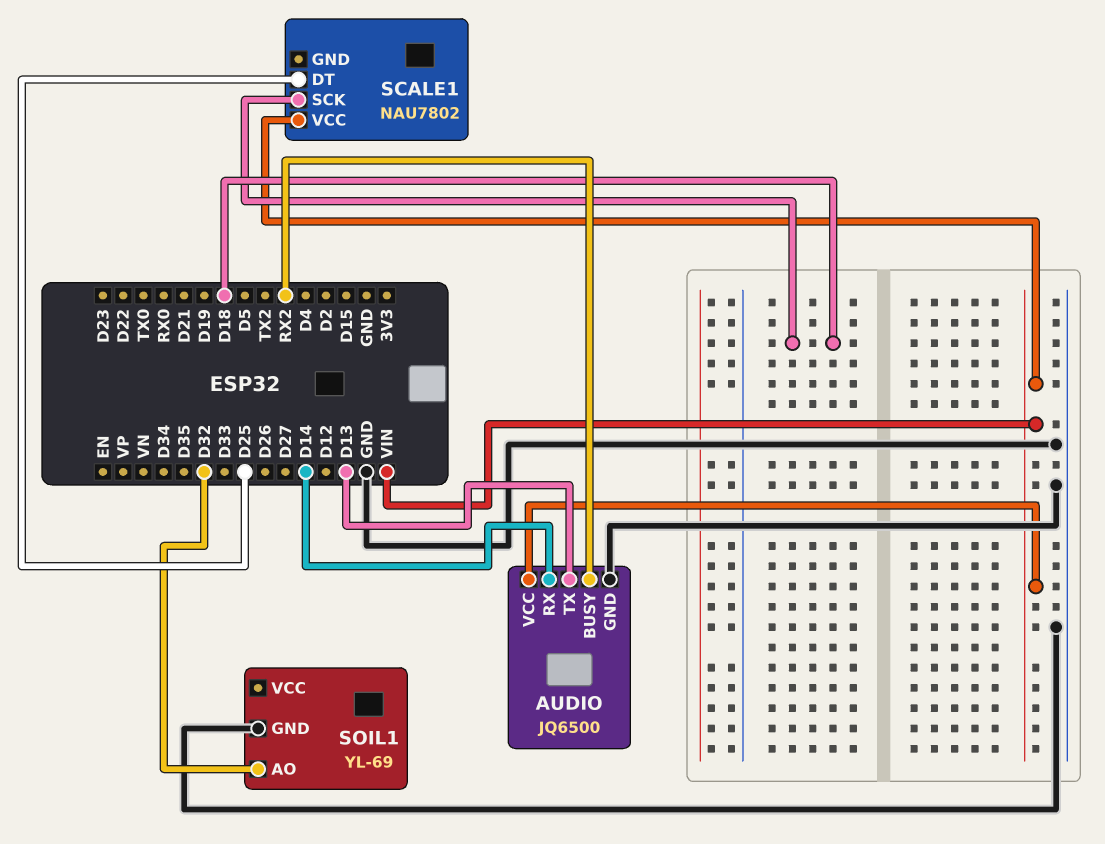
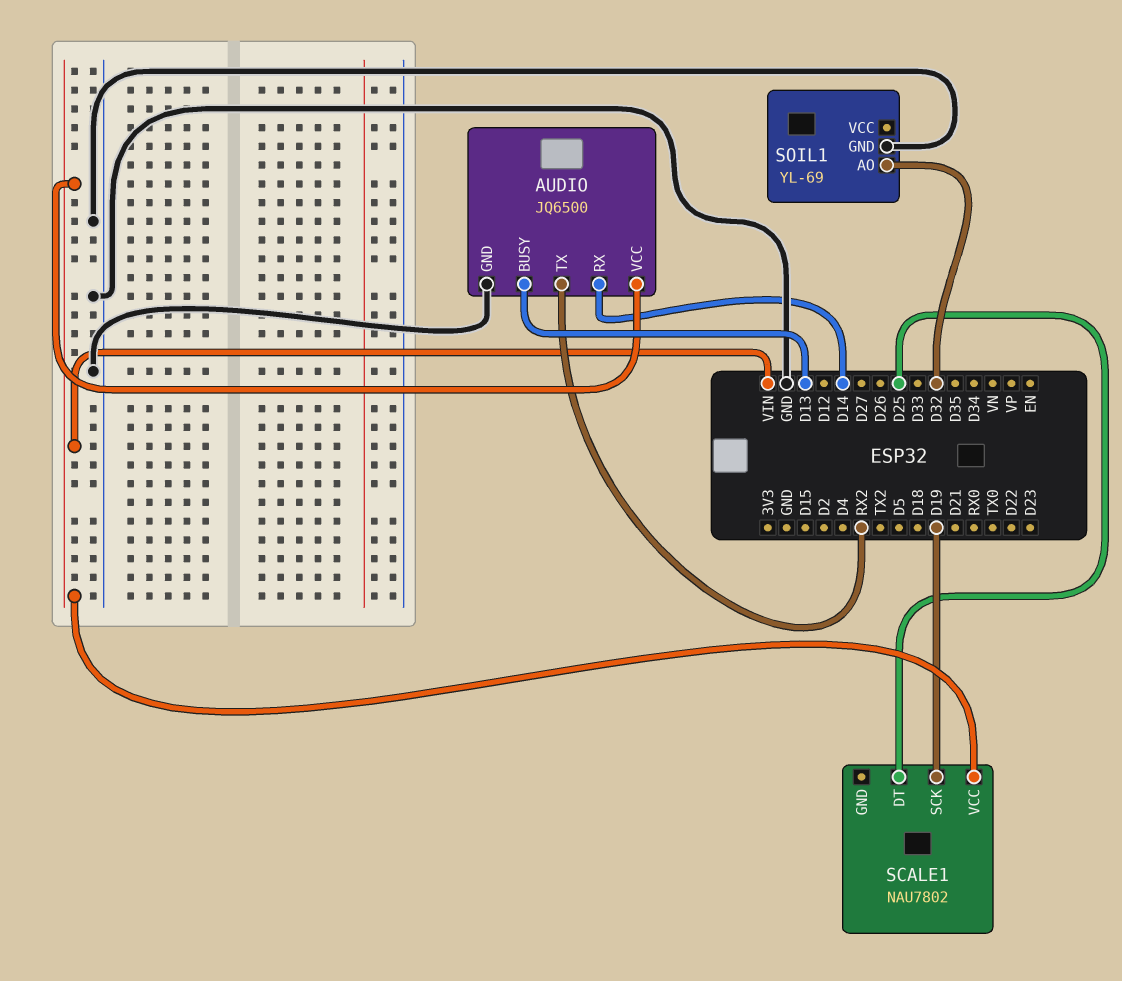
AUDIO pin BUSY: RX2 -> D13
AUDIO pin TX: D13 -> RX2
SCALE1 pin SCK: D18 -> D19

